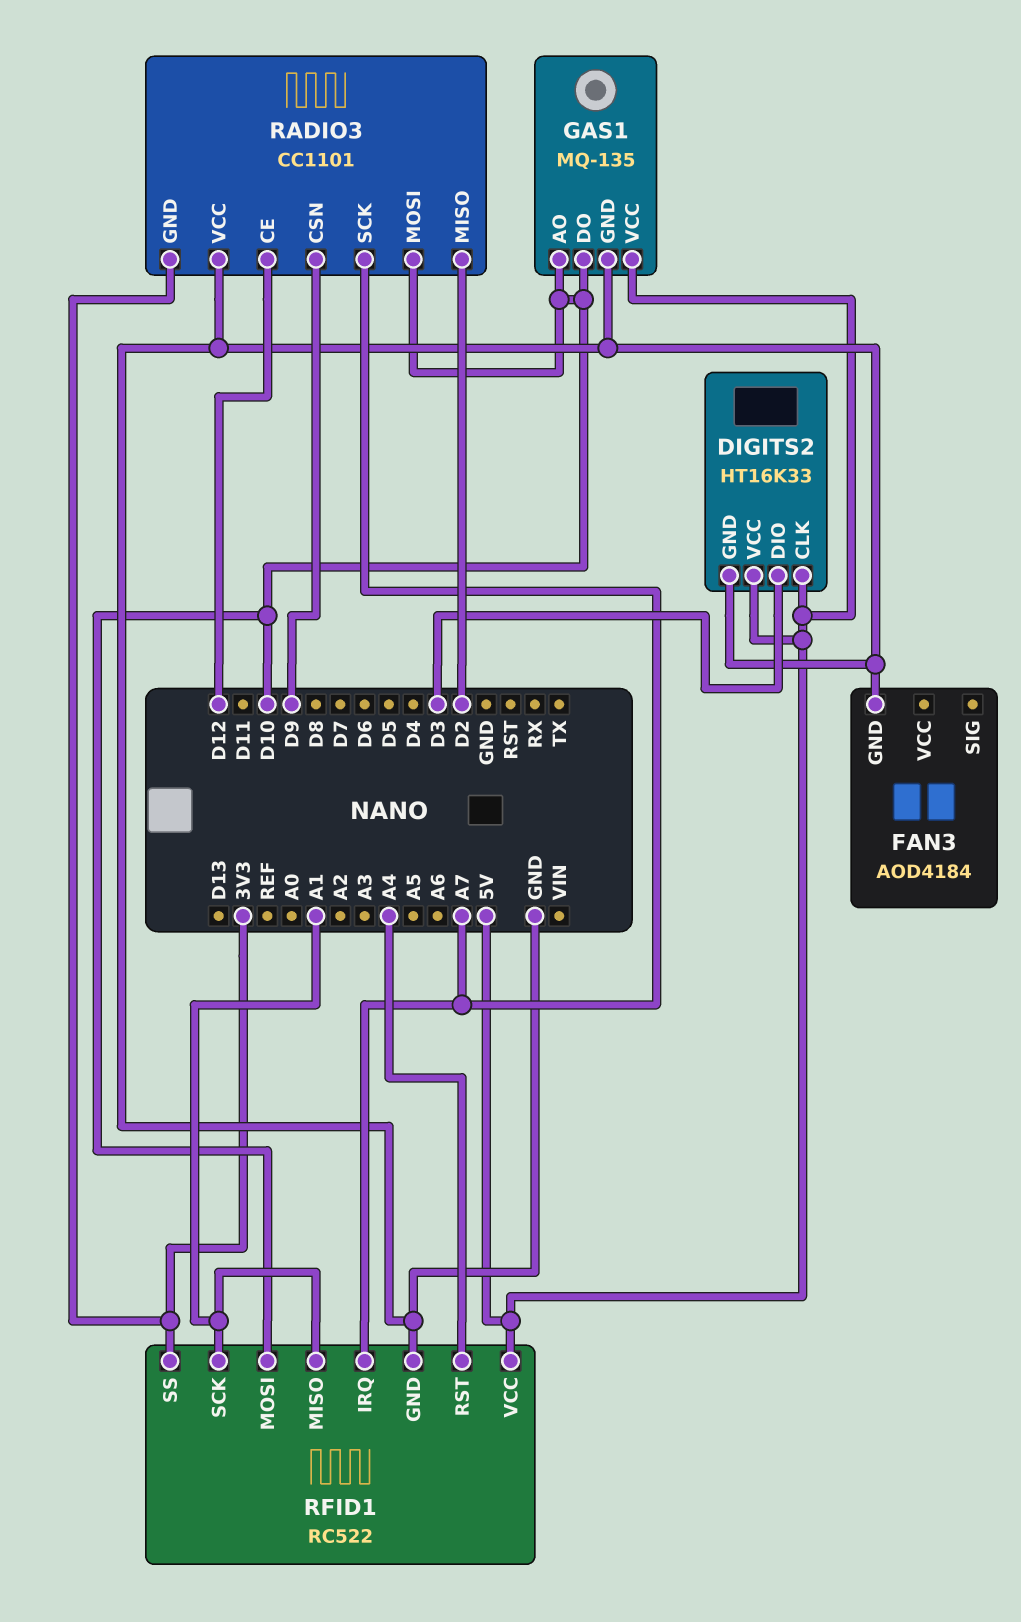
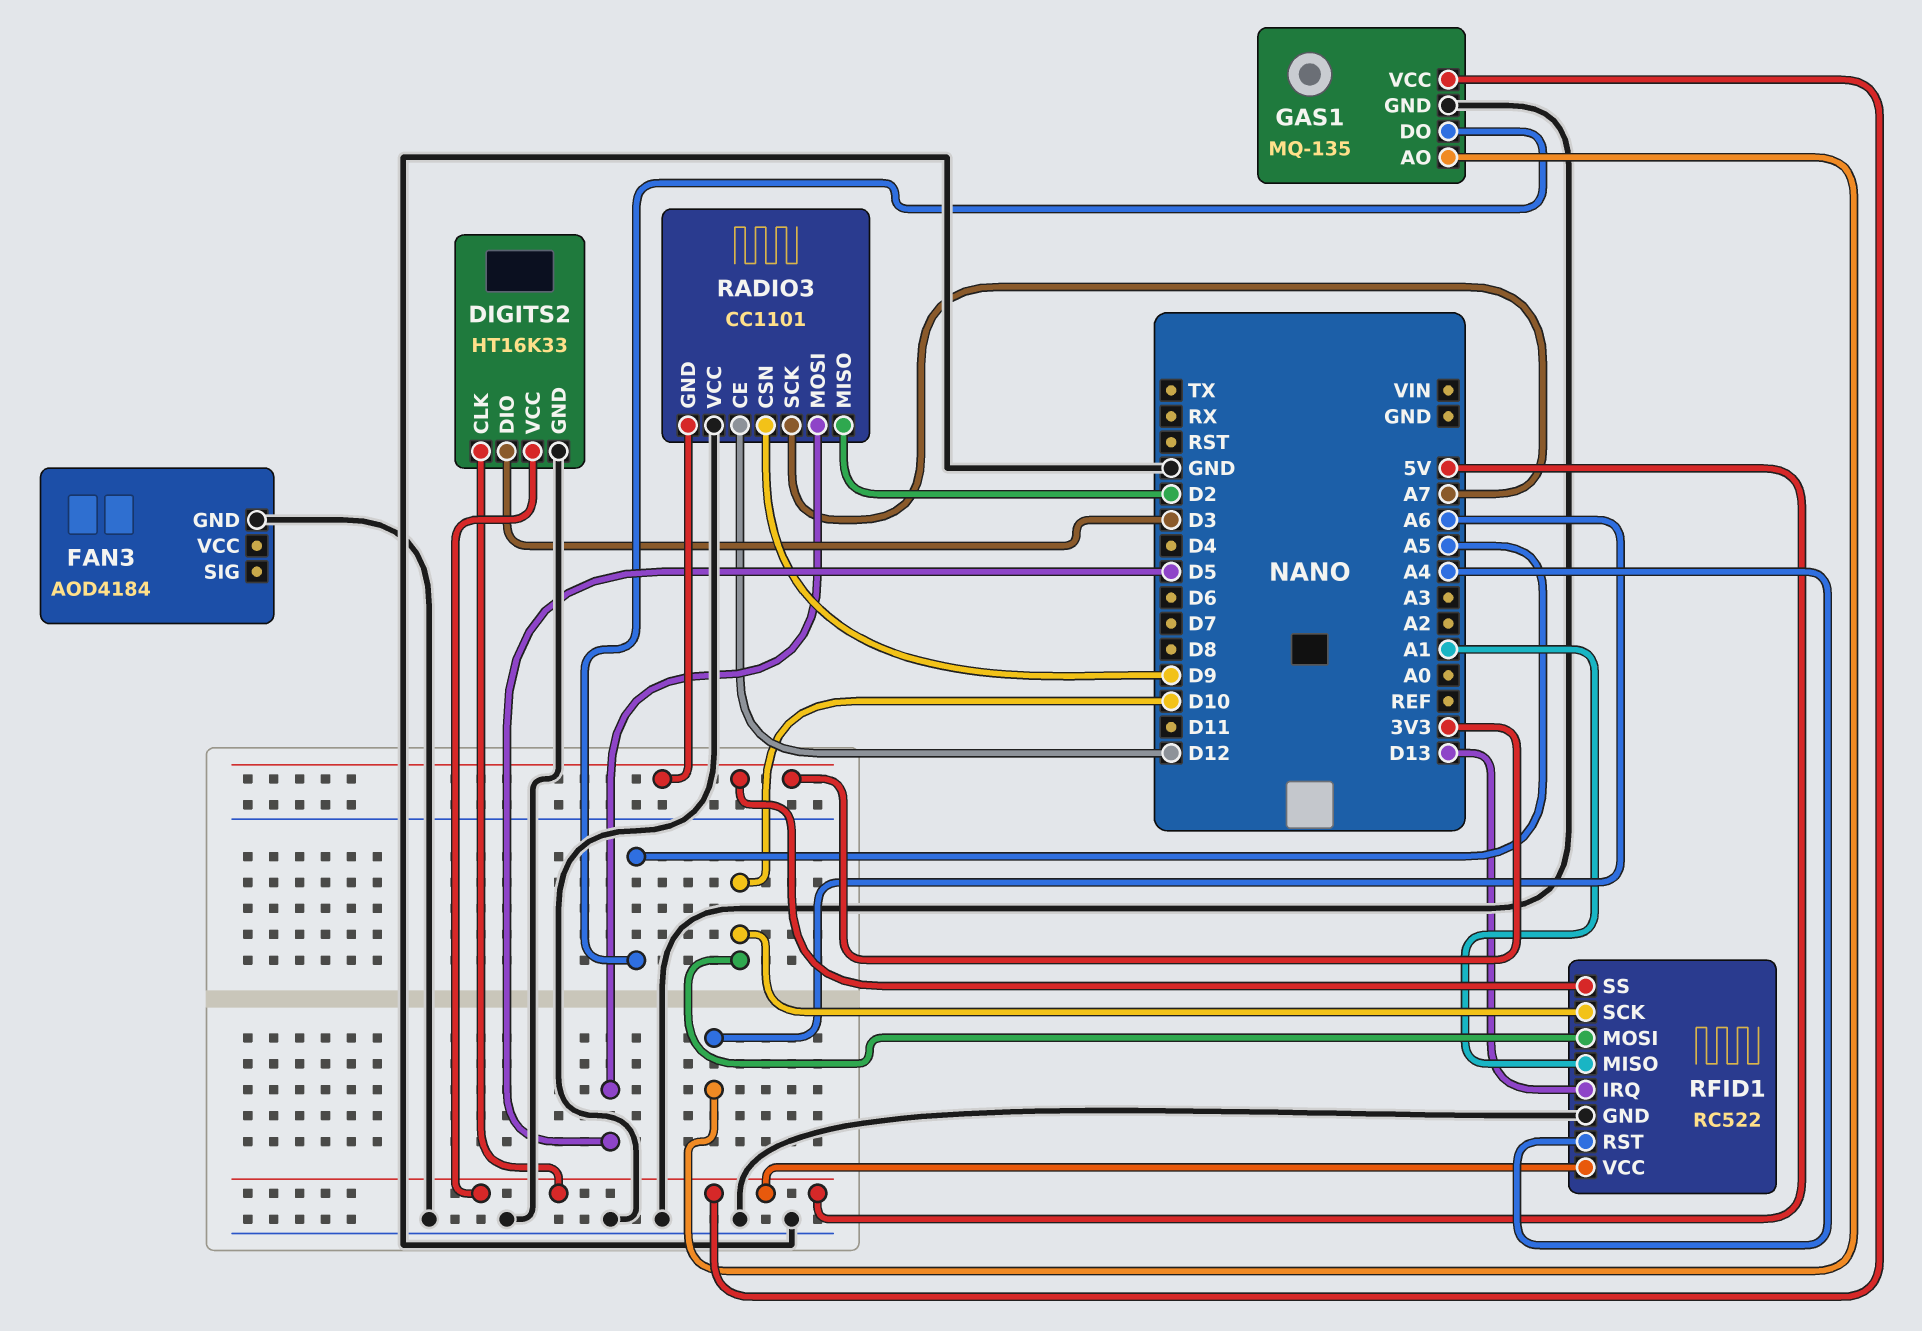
GAS1 pin AO: D10 -> A6
GAS1 pin DO: D10 -> A5
RADIO3 pin MOSI: D10 -> D5
RFID1 pin IRQ: A7 -> D13
RFID1 pin SCK: A1 -> D10

